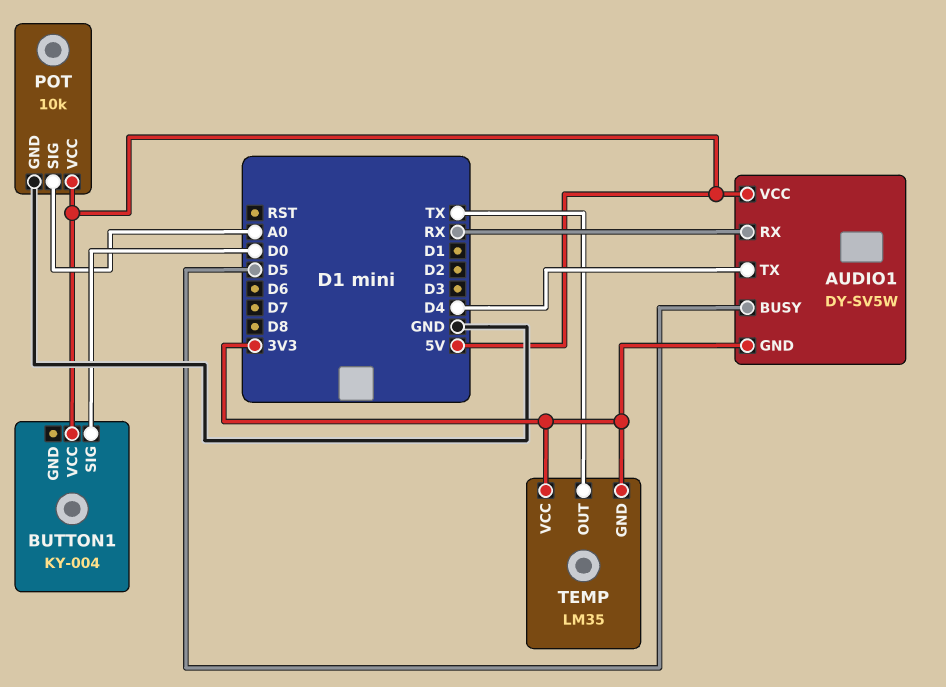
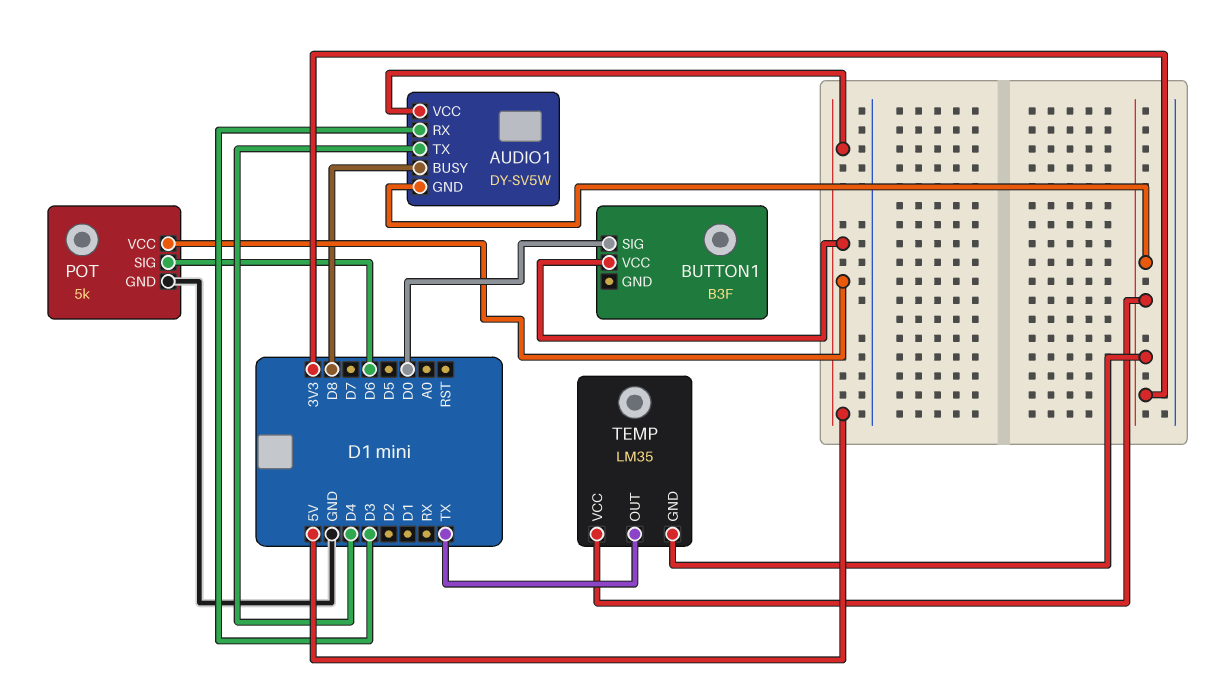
AUDIO1 pin BUSY: D5 -> D8
AUDIO1 pin RX: RX -> D3
BUTTON1: KY-004 -> B3F
POT: 10k -> 5k
POT pin SIG: A0 -> D6

